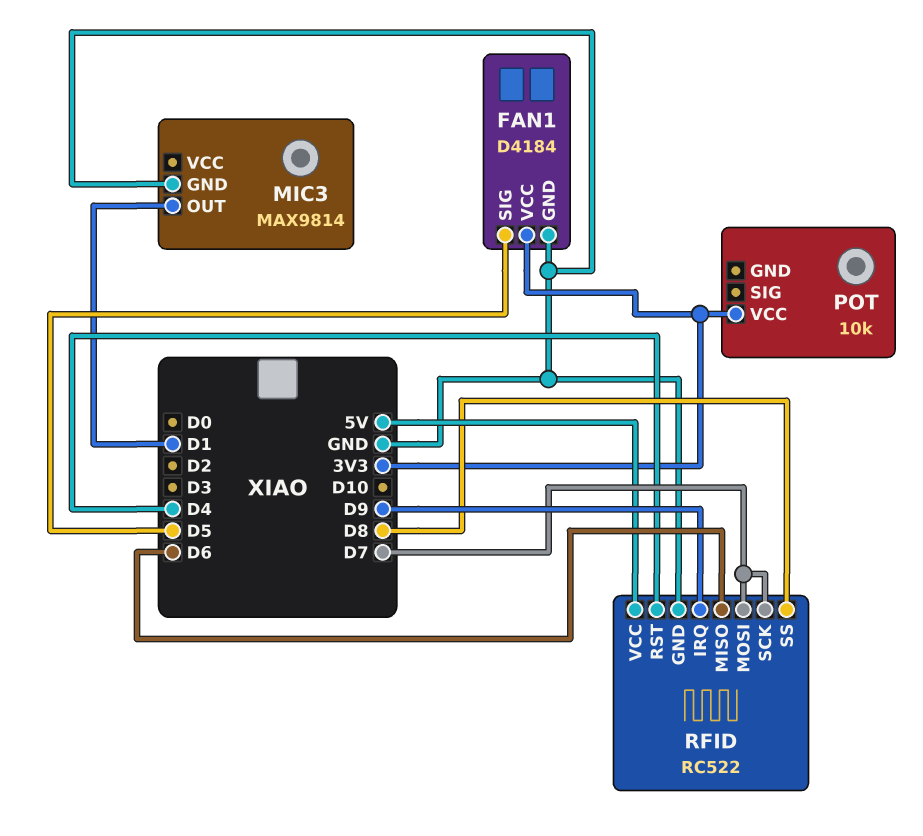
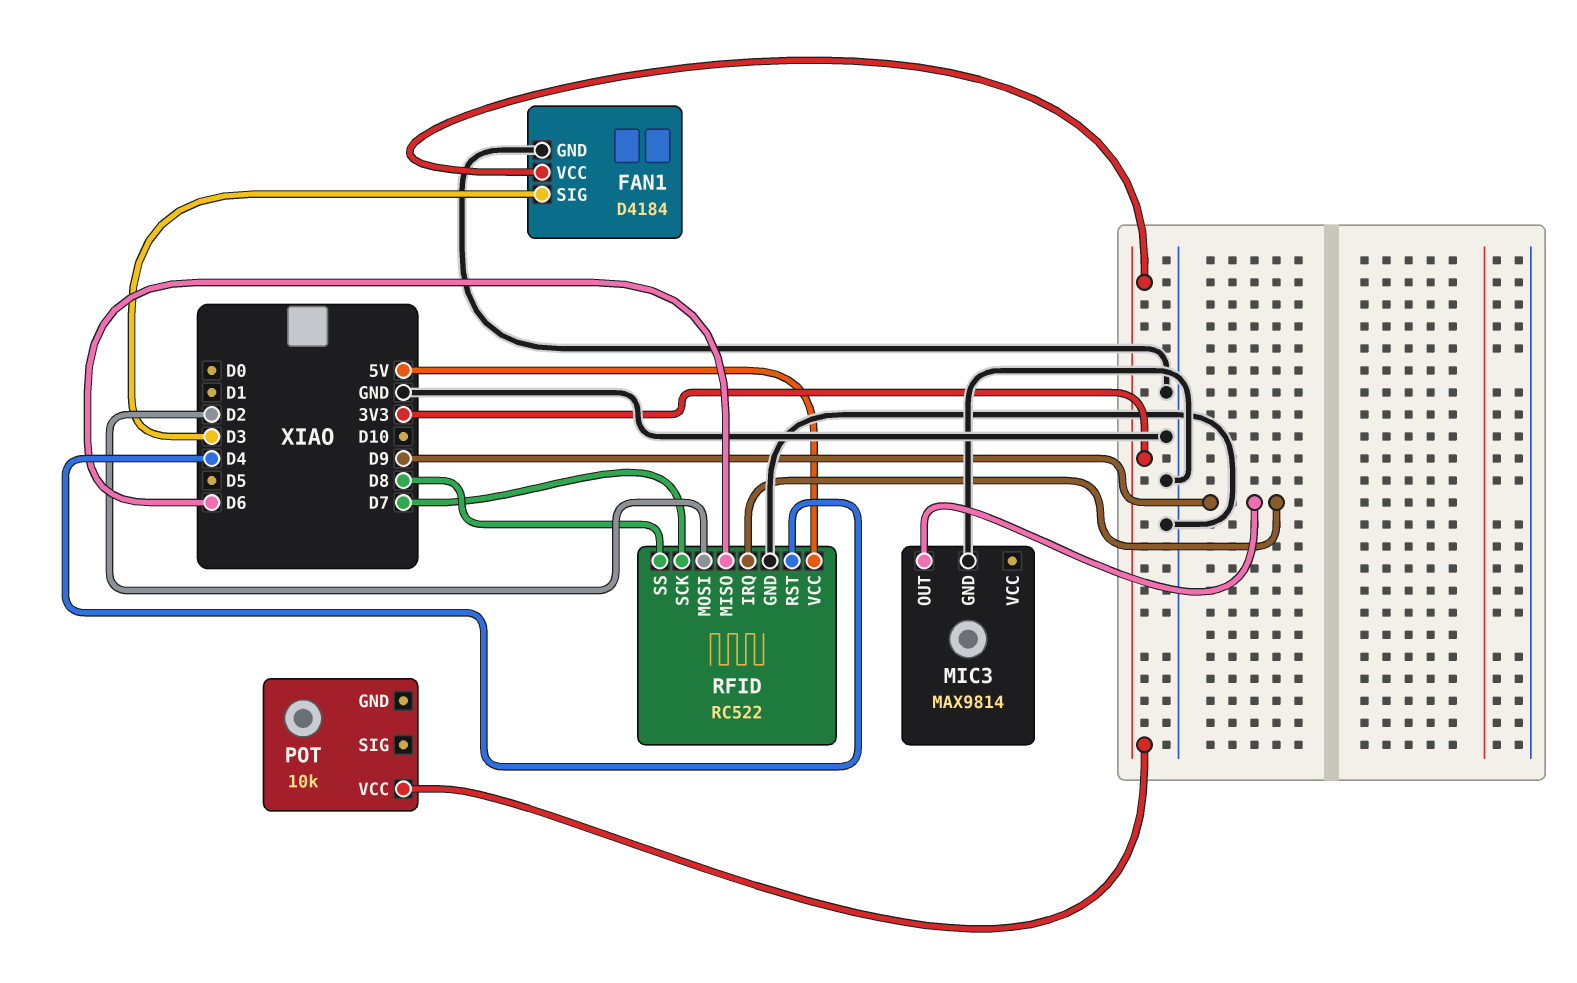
FAN1 pin SIG: D5 -> D3
MIC3 pin OUT: D1 -> D9
RFID pin MOSI: D7 -> D2

